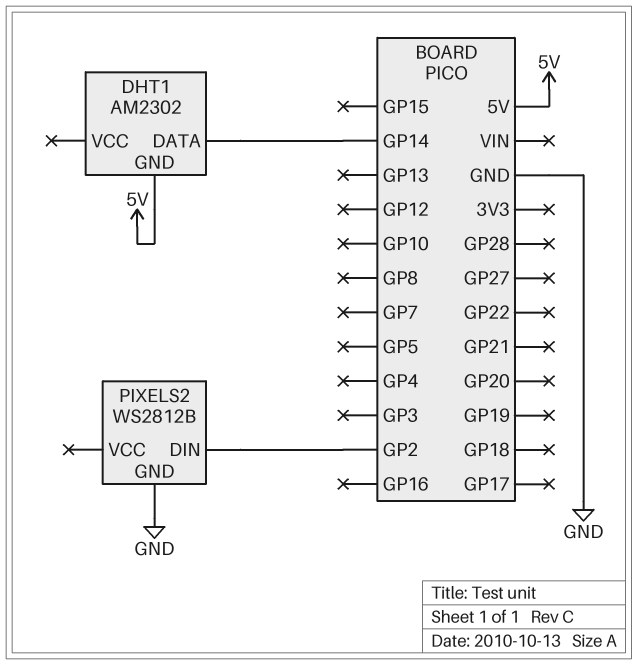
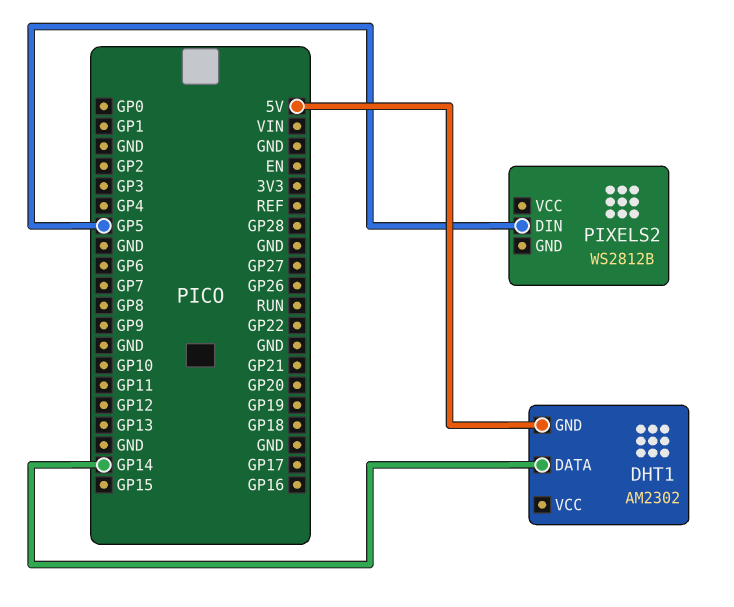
PIXELS2 pin DIN: GP2 -> GP5
PIXELS2 pin GND: GND -> none

